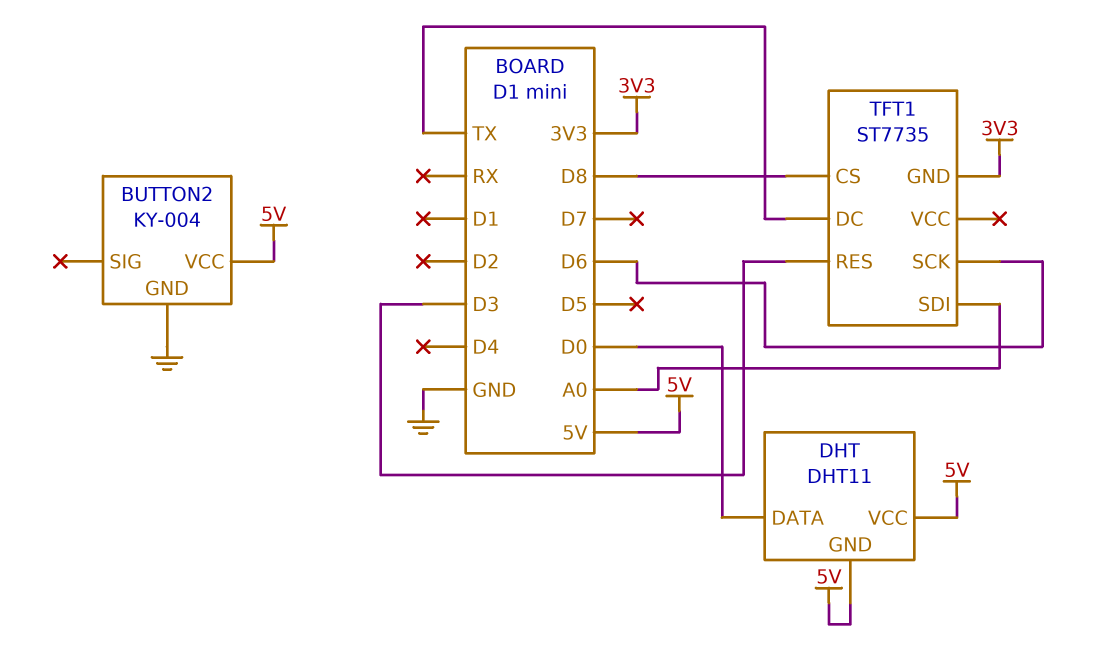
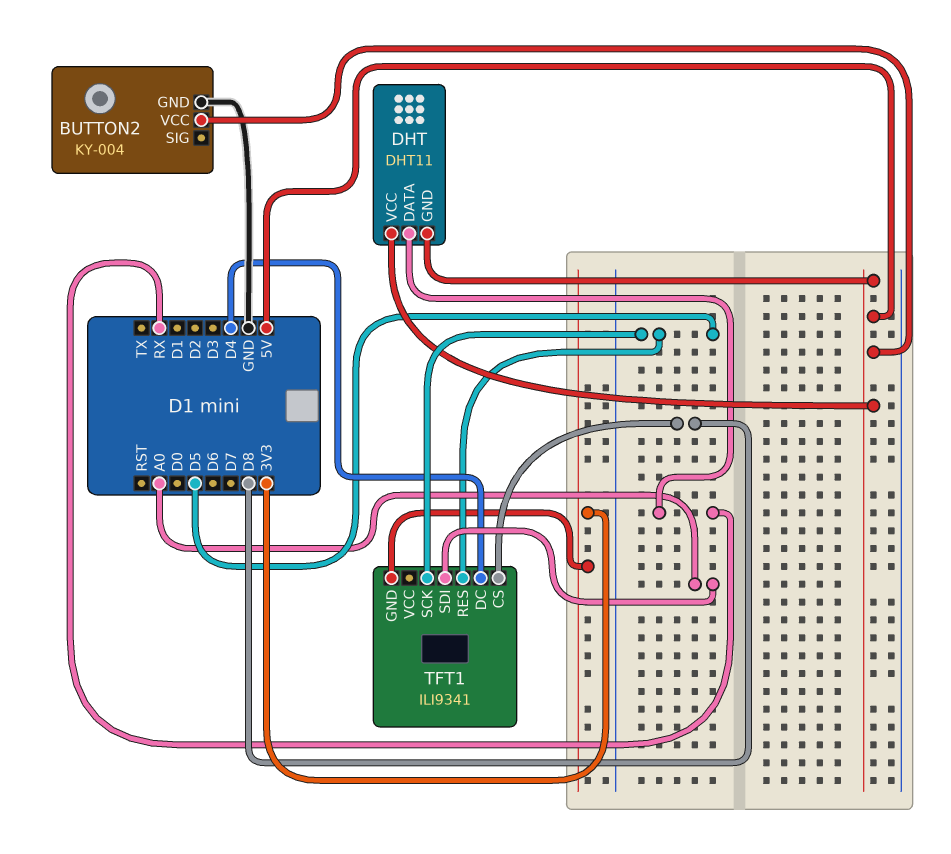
DHT pin DATA: D0 -> RX
TFT1: ST7735 -> ILI9341
TFT1 pin DC: TX -> D4
TFT1 pin RES: D3 -> D5
TFT1 pin SCK: D6 -> D5

